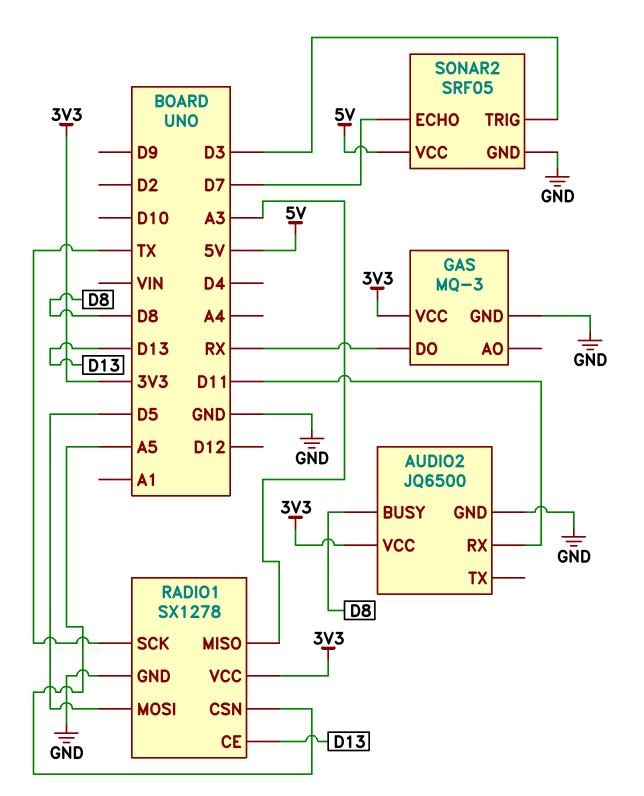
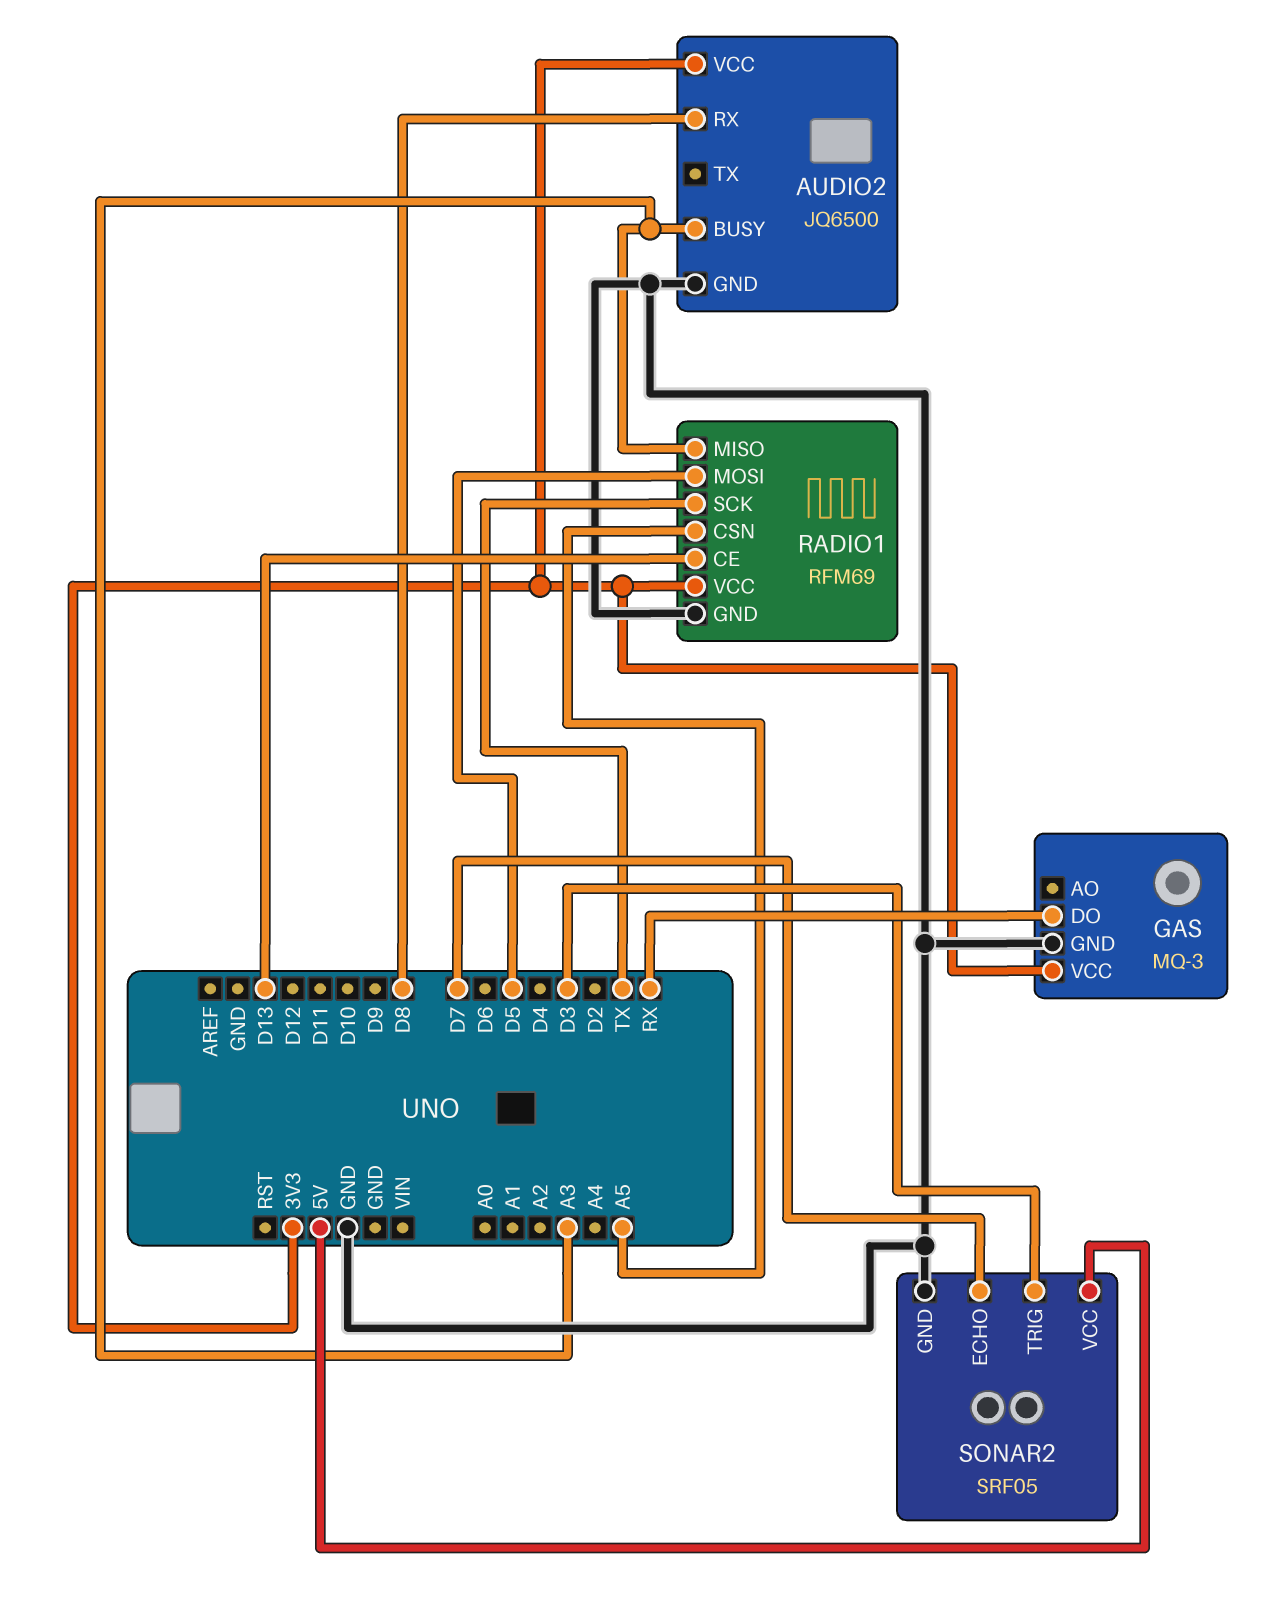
AUDIO2 pin BUSY: D8 -> A3
AUDIO2 pin RX: D11 -> D8
RADIO1: SX1278 -> RFM69

